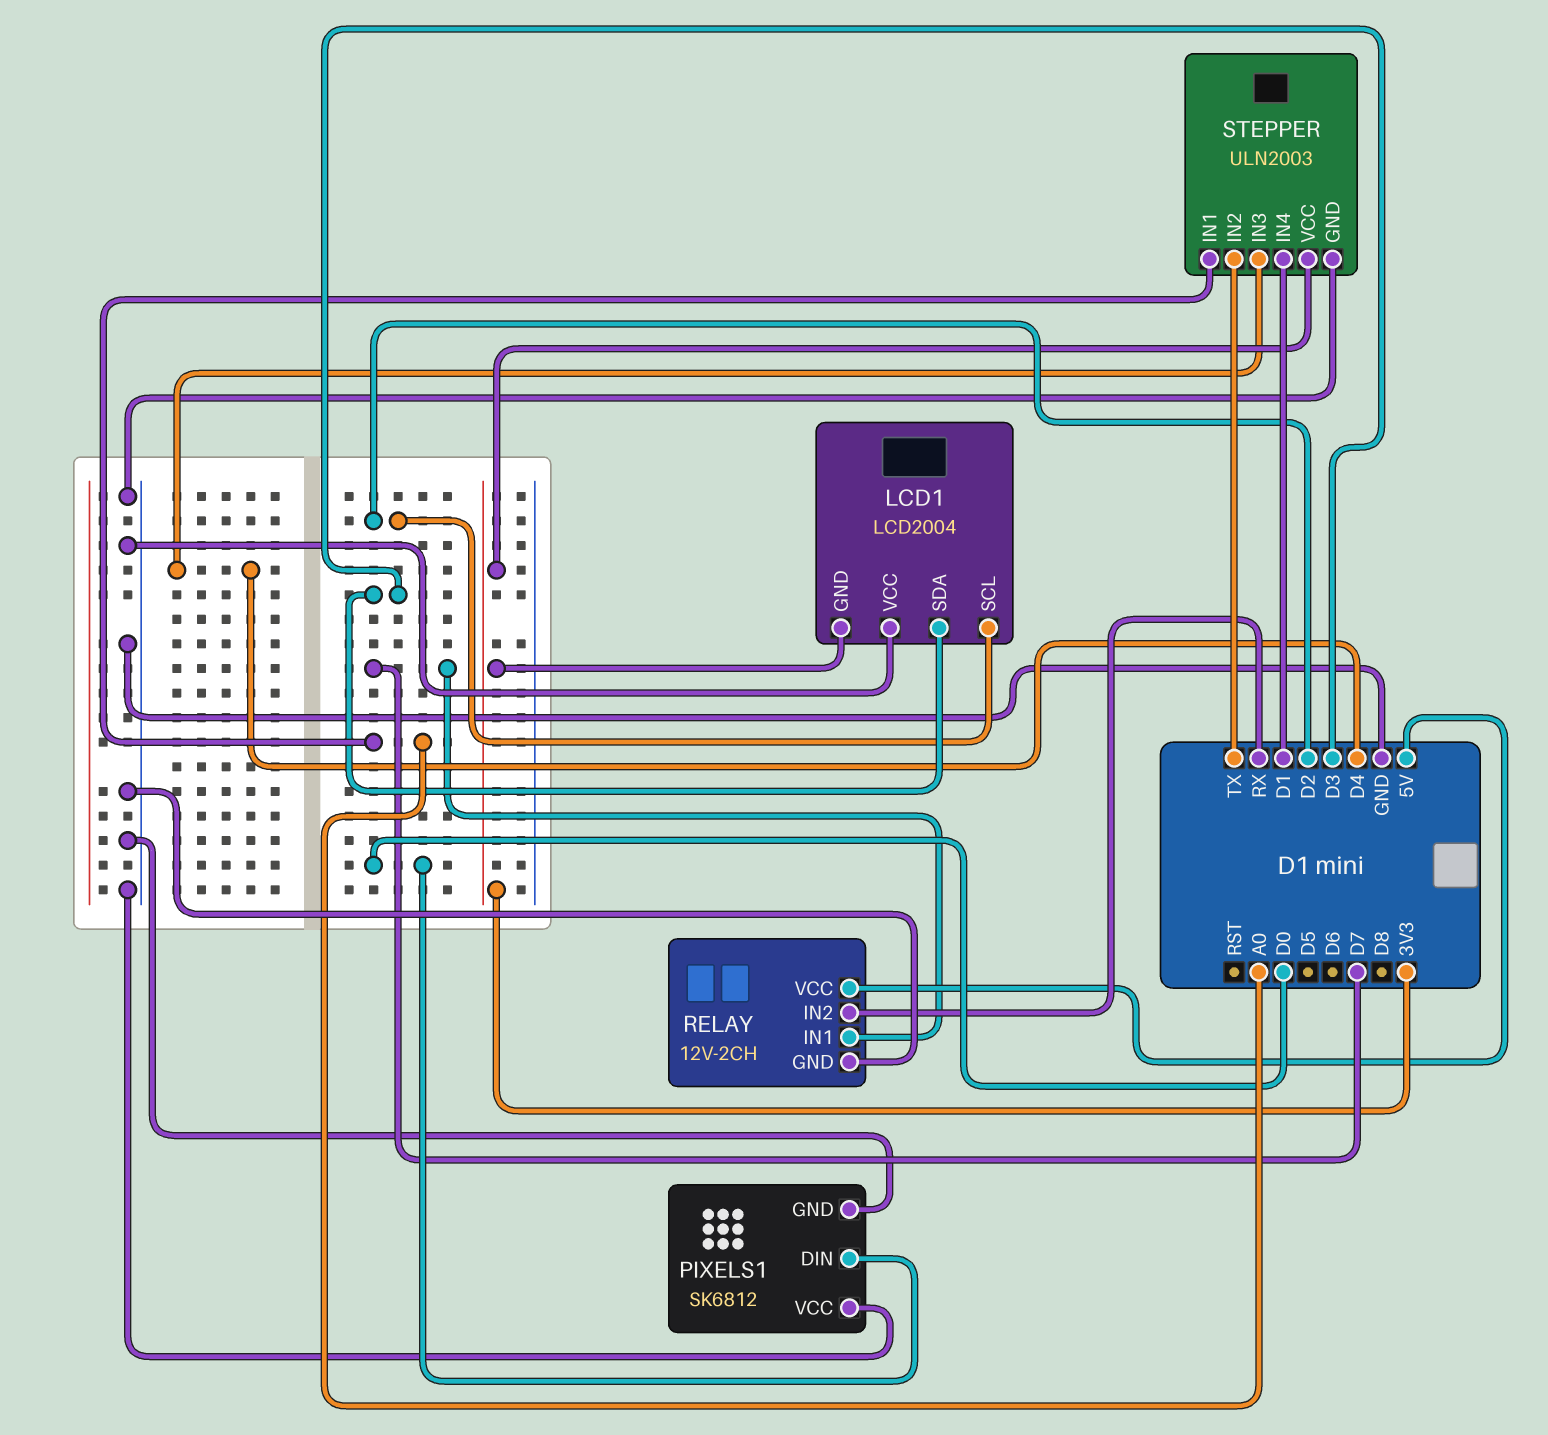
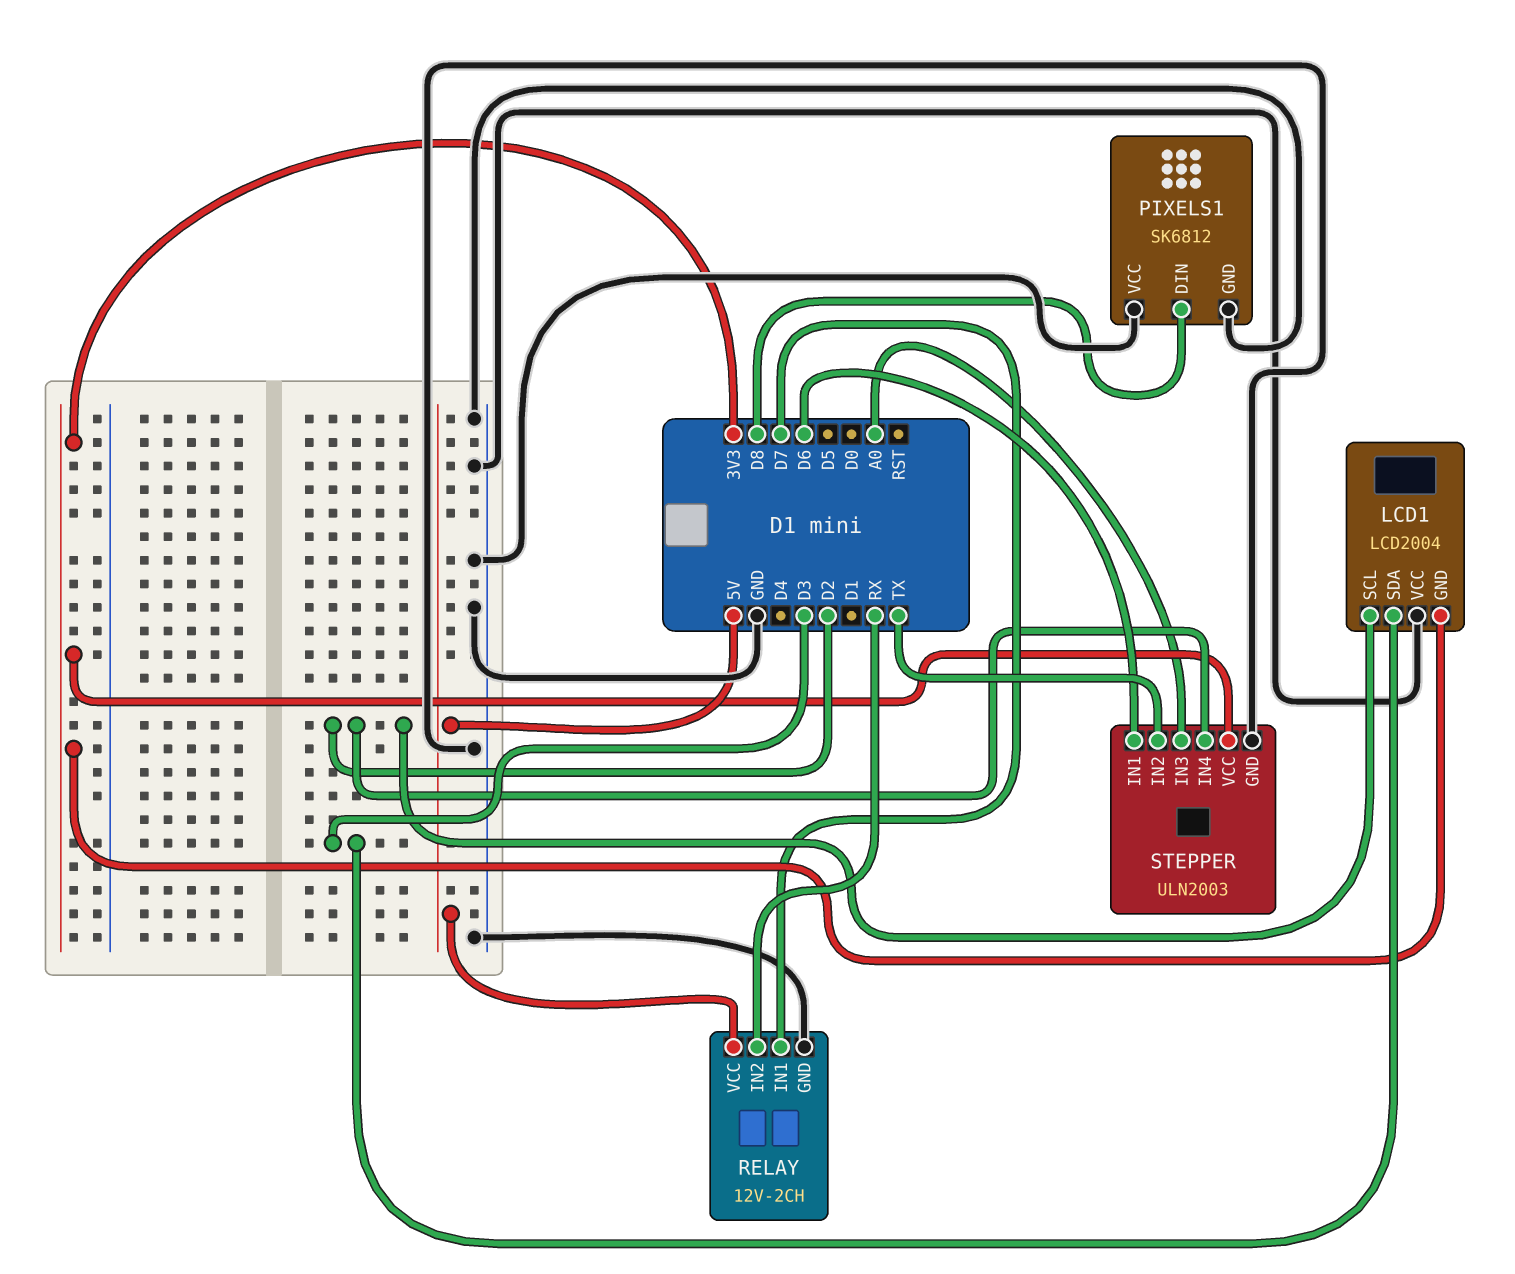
PIXELS1 pin DIN: D0 -> D8
STEPPER pin IN1: A0 -> D6
STEPPER pin IN3: D4 -> A0
STEPPER pin IN4: D1 -> D2

